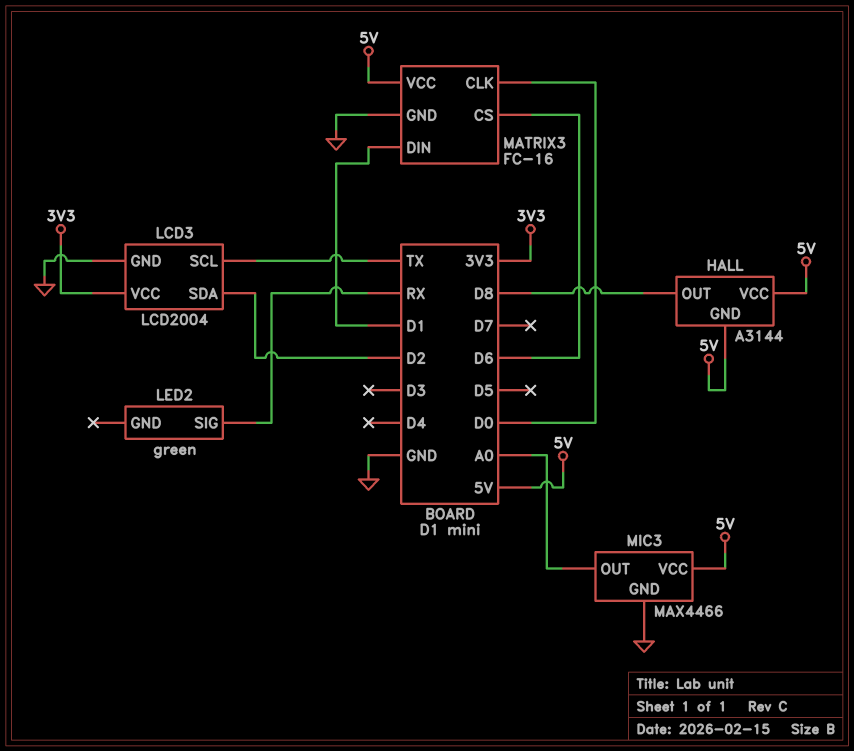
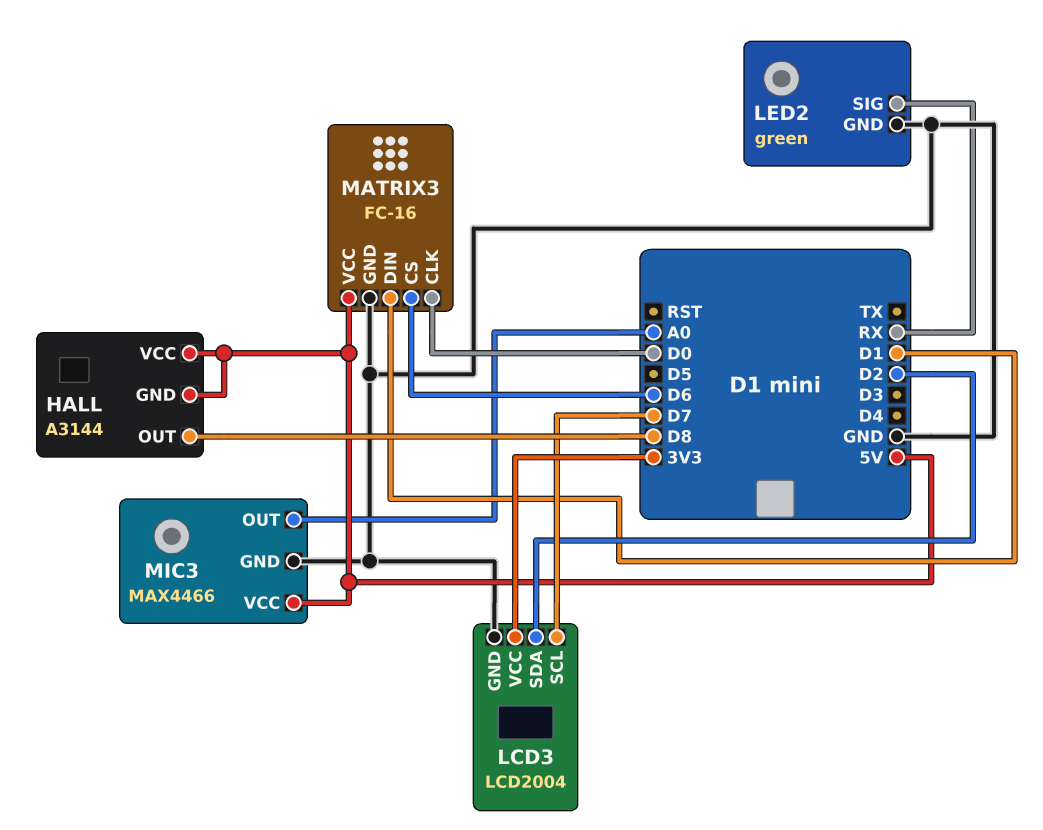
LCD3 pin SCL: TX -> D7
LED2 pin GND: none -> GND

